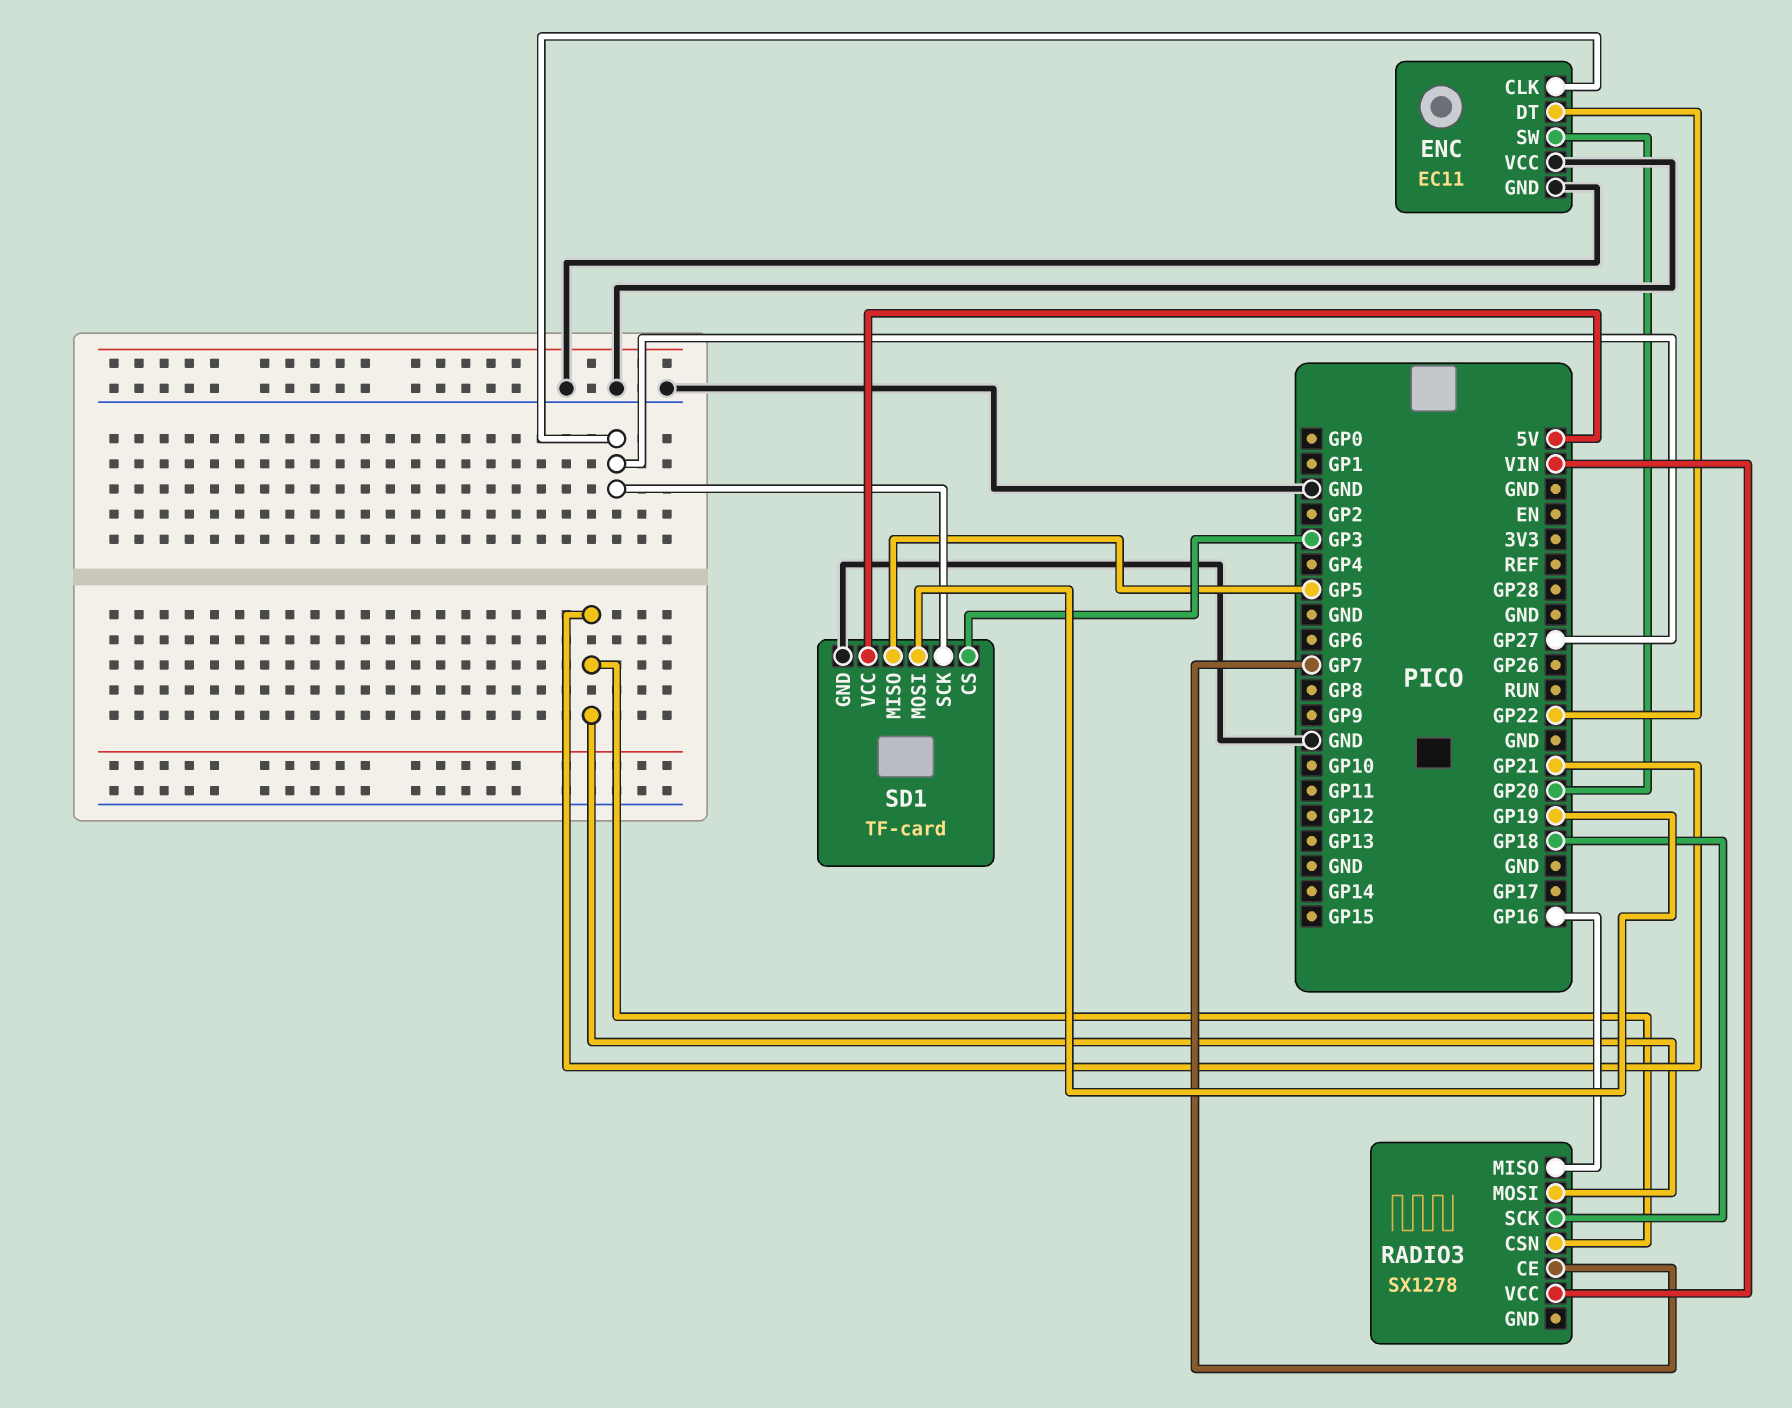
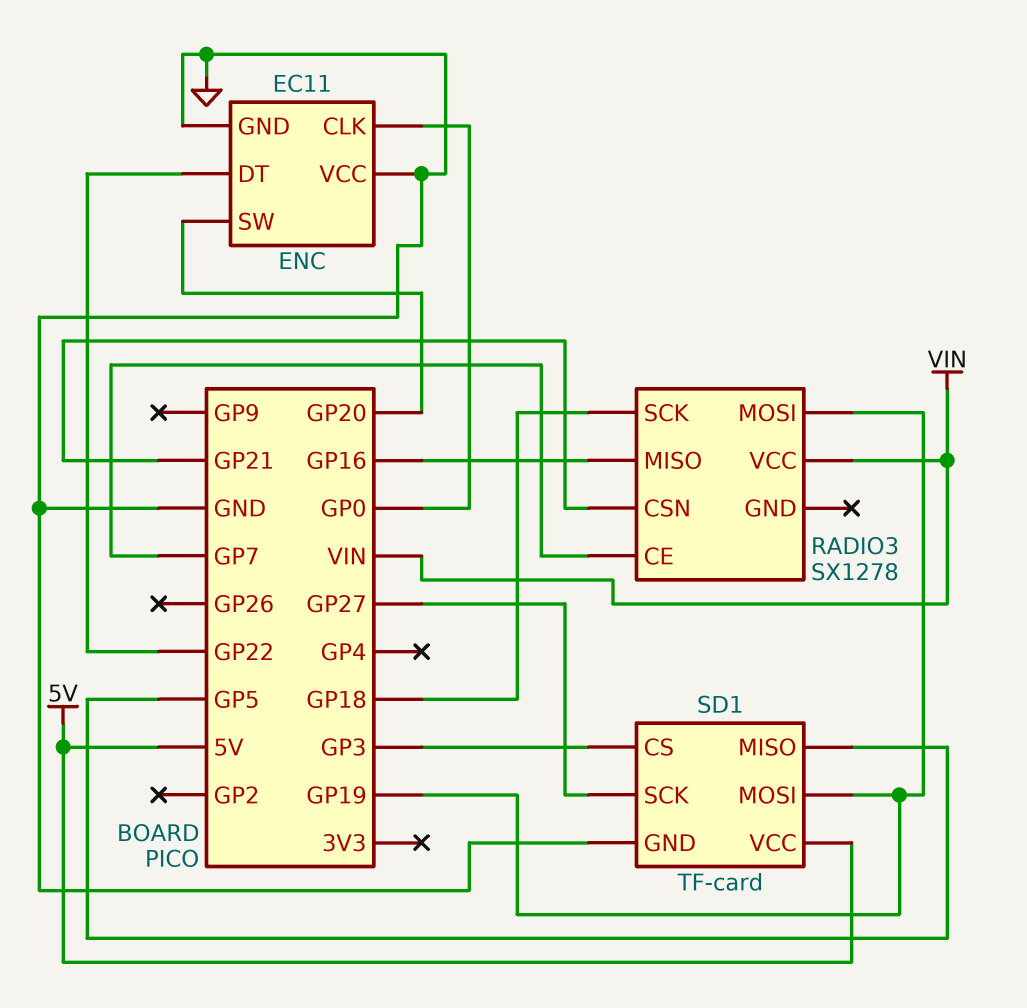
ENC pin CLK: GP27 -> GP0
RADIO3 pin MOSI: GP21 -> GP19

